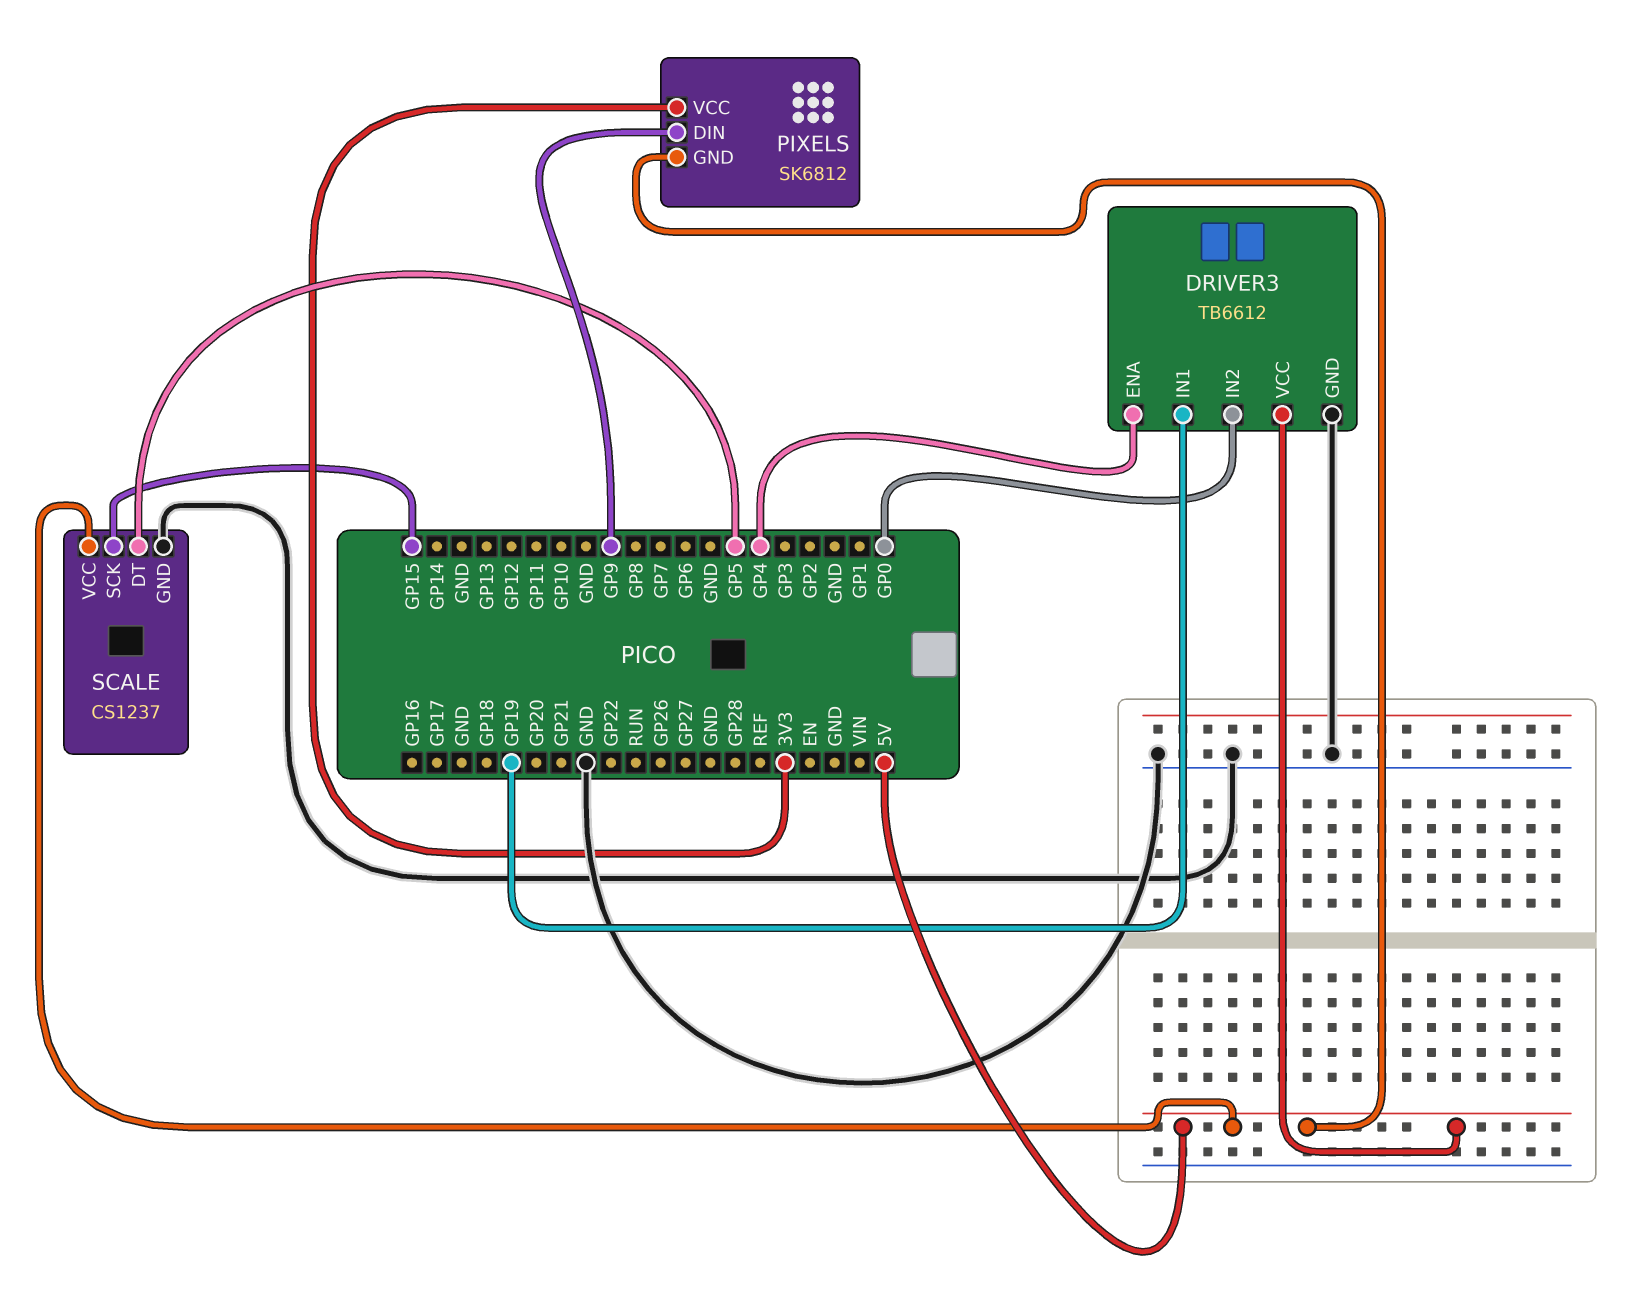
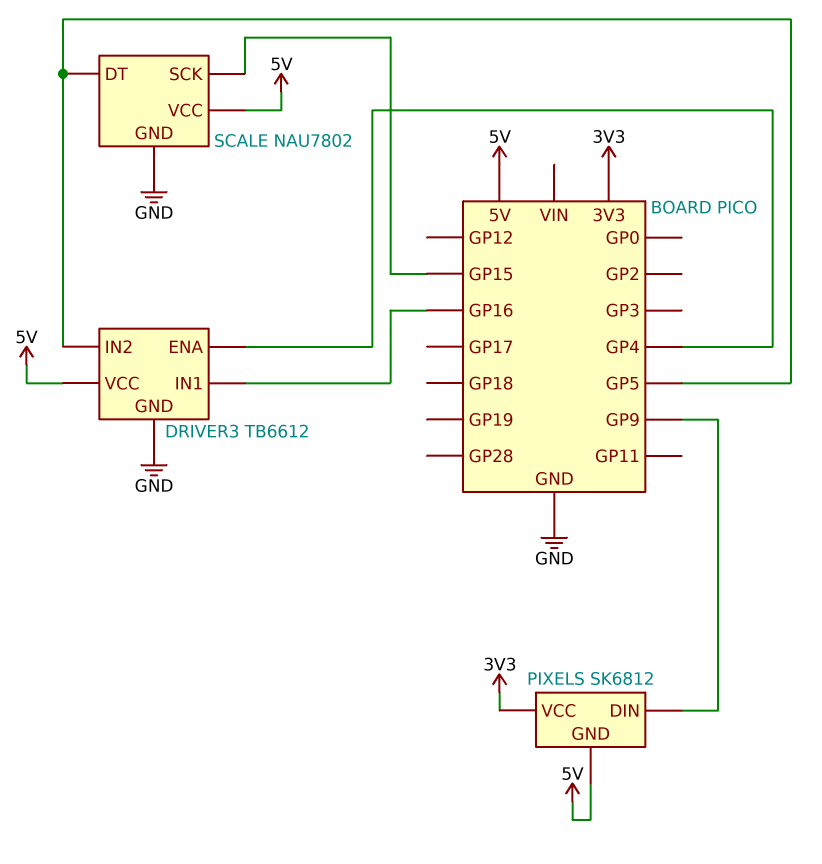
DRIVER3 pin IN1: GP19 -> GP16
DRIVER3 pin IN2: GP0 -> GP5
SCALE: CS1237 -> NAU7802

